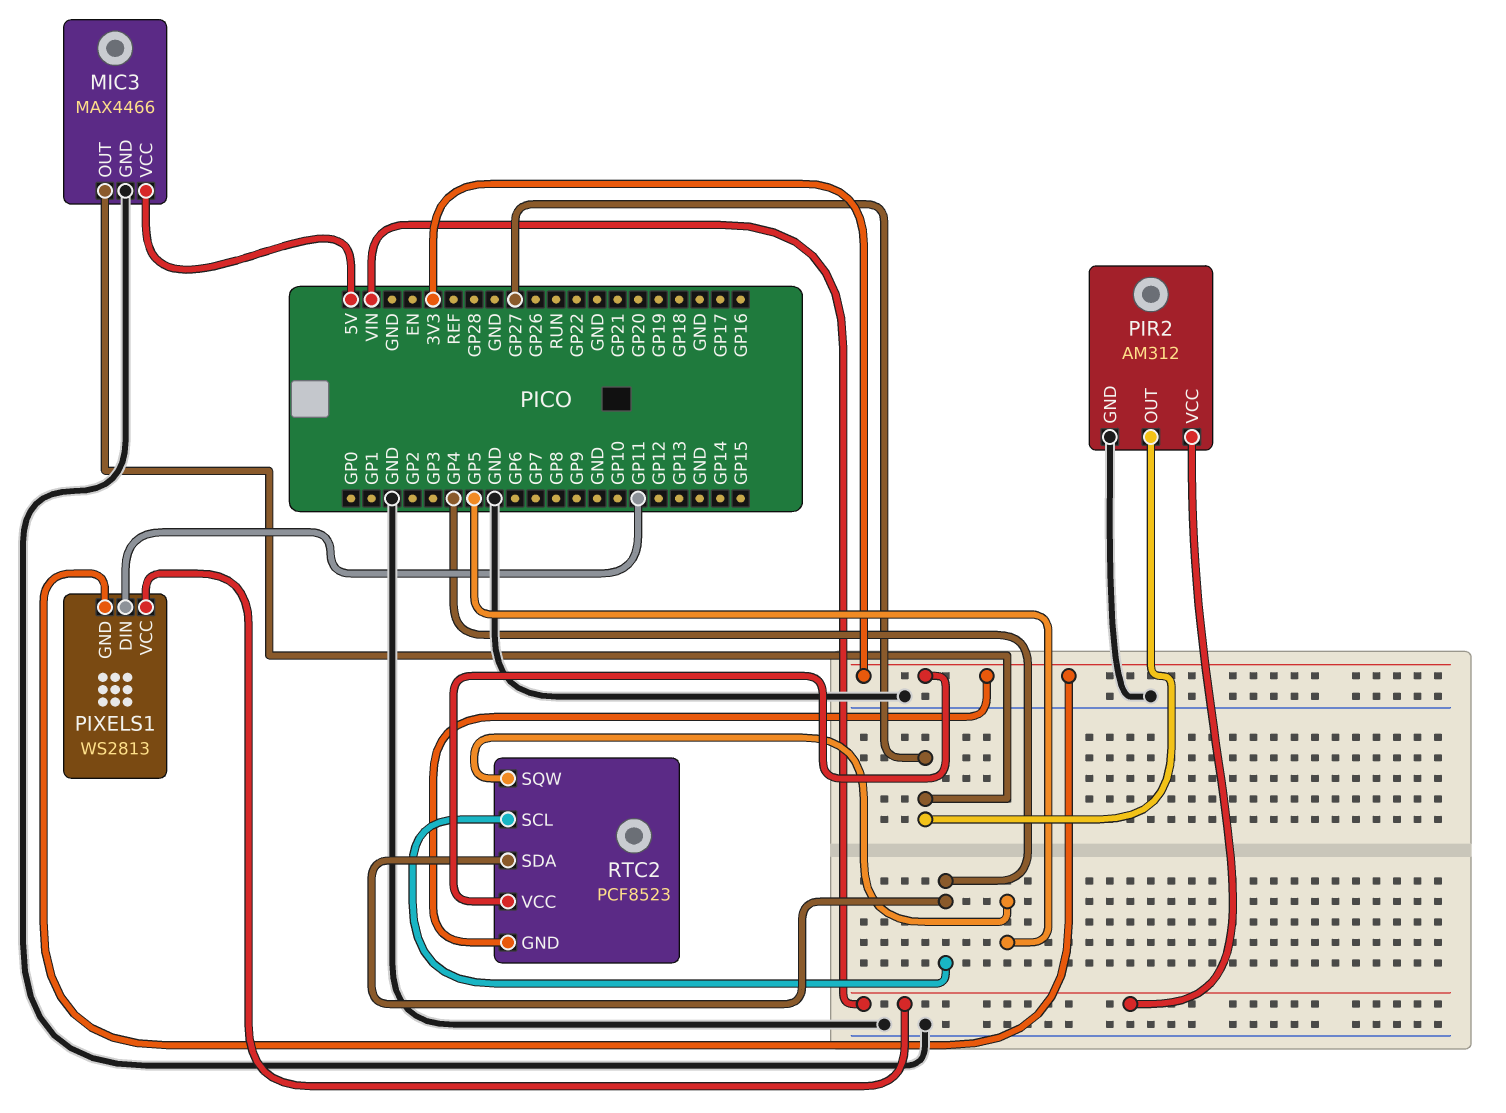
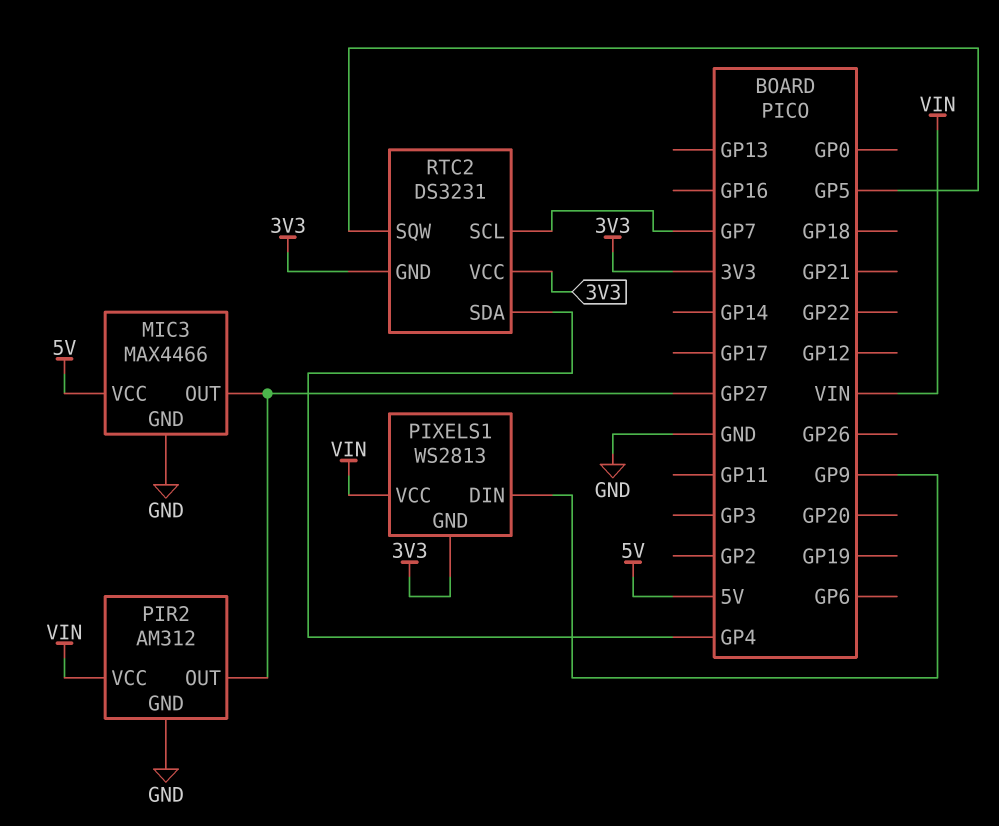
PIXELS1 pin DIN: GP11 -> GP9
RTC2: PCF8523 -> DS3231
RTC2 pin SCL: GP4 -> GP7

